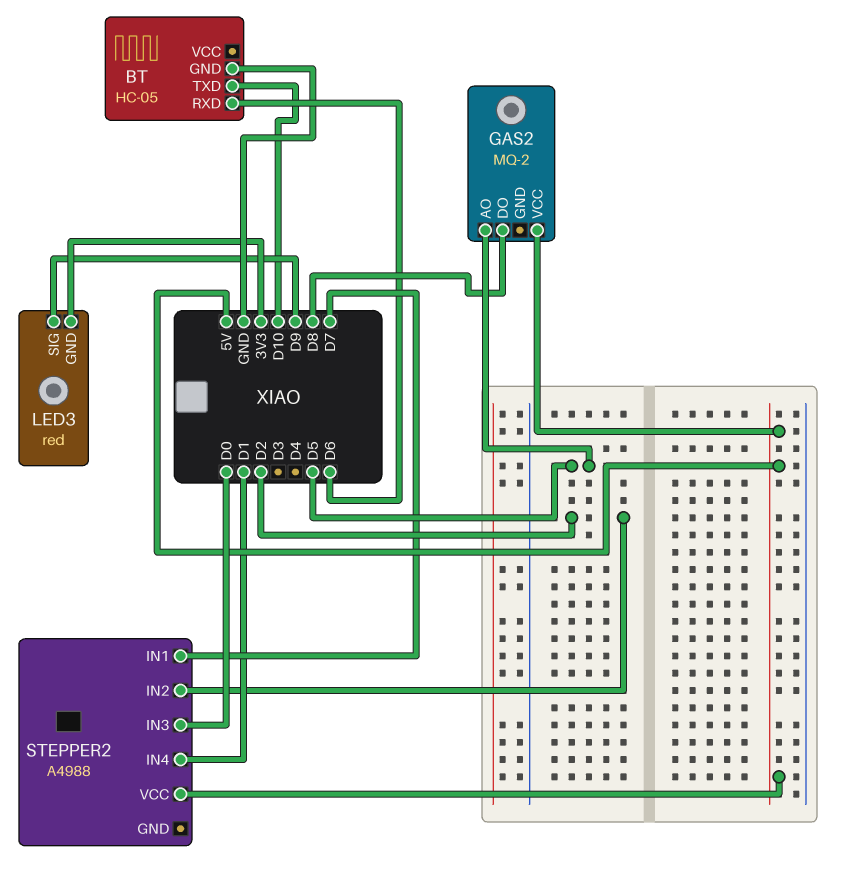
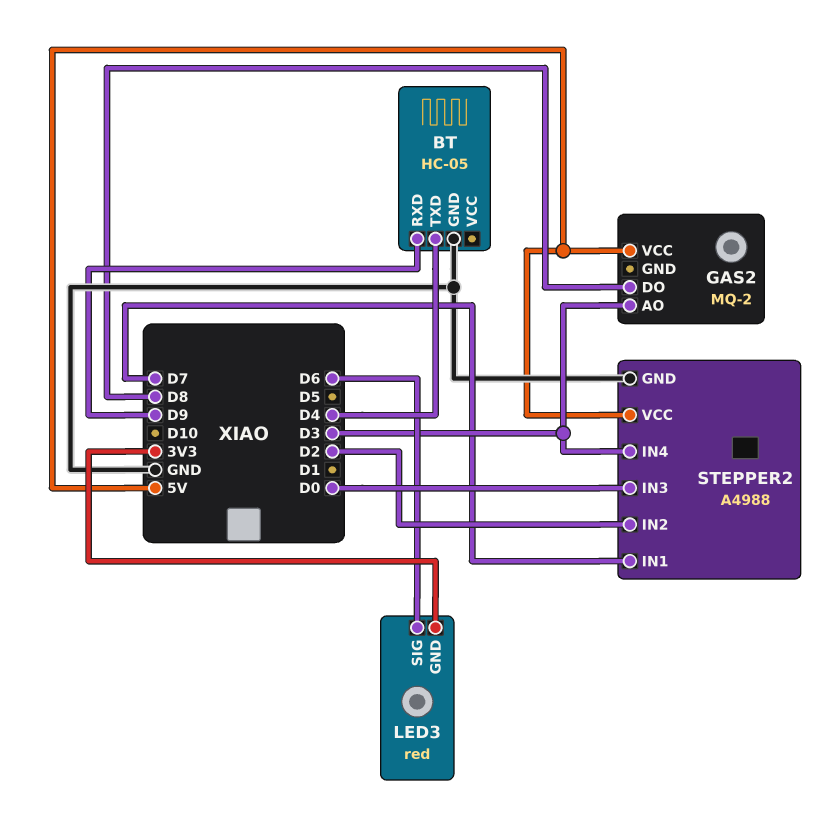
BT pin RXD: D6 -> D9
BT pin TXD: D10 -> D4
GAS2 pin AO: D5 -> D3
LED3 pin SIG: D9 -> D6
STEPPER2 pin GND: none -> GND
STEPPER2 pin IN4: D1 -> D3

